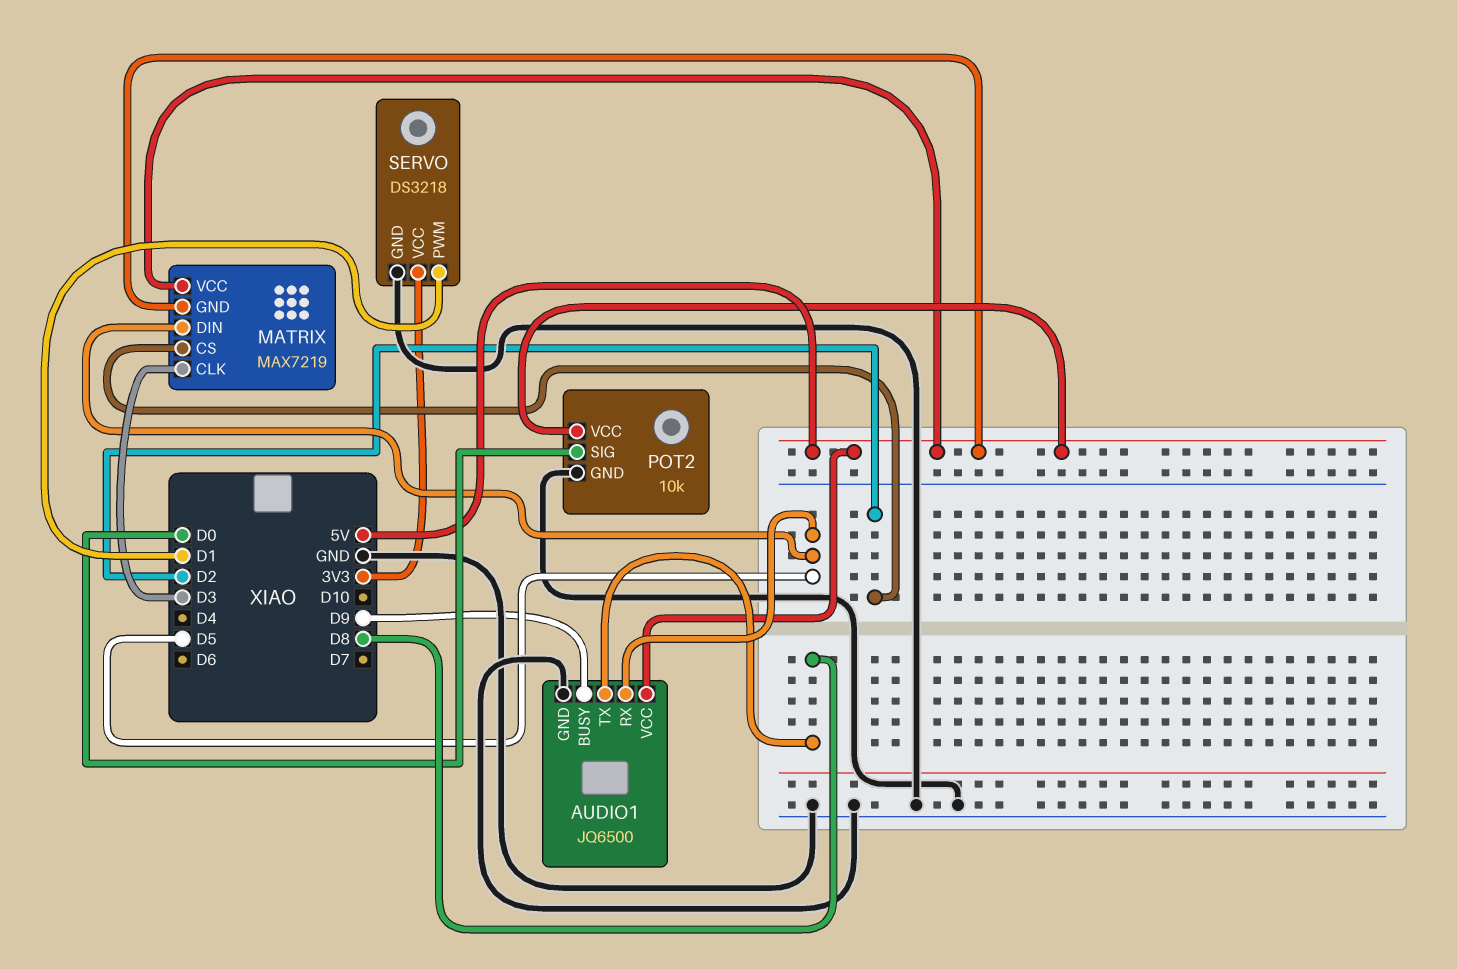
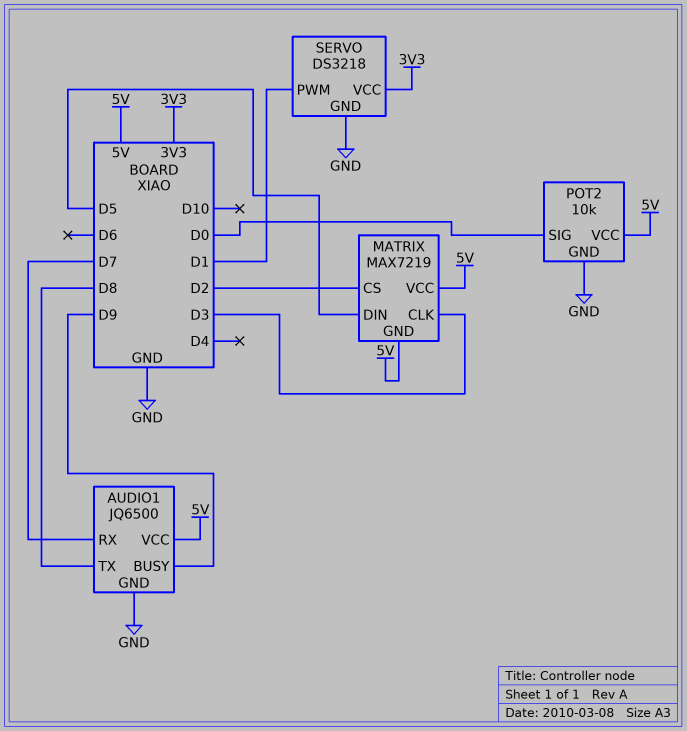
AUDIO1 pin RX: D5 -> D7

